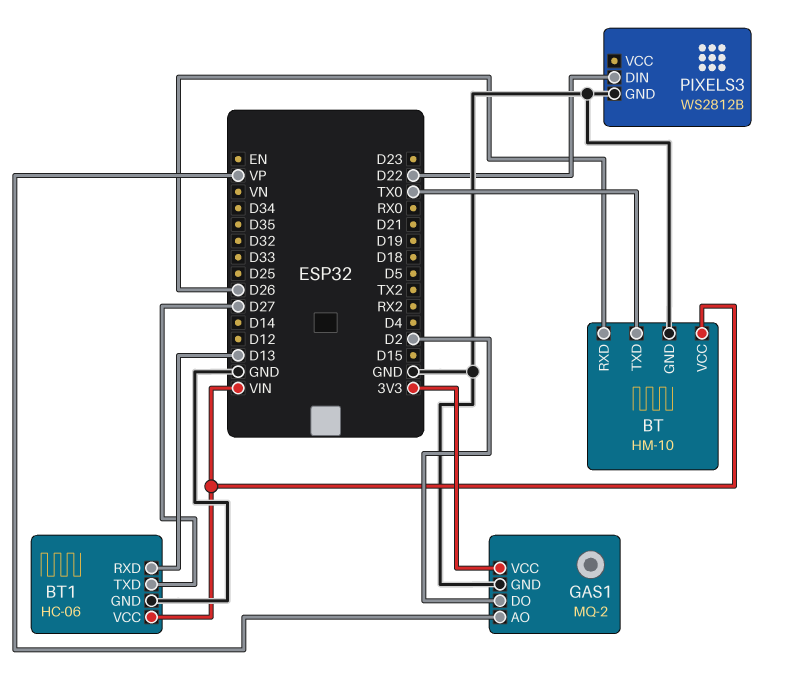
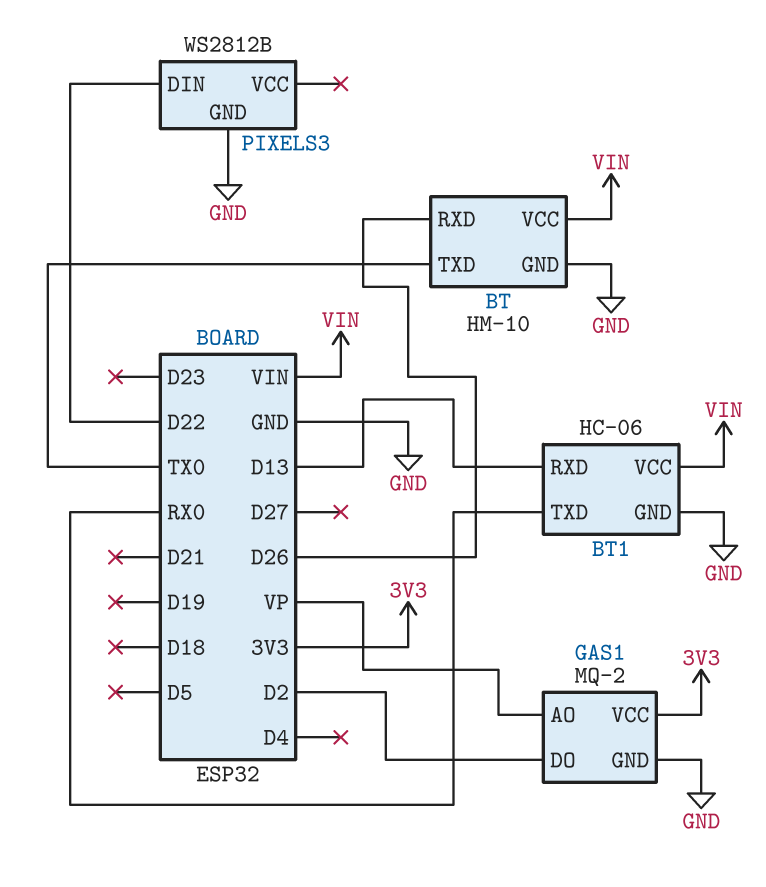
BT1 pin TXD: D27 -> RX0

